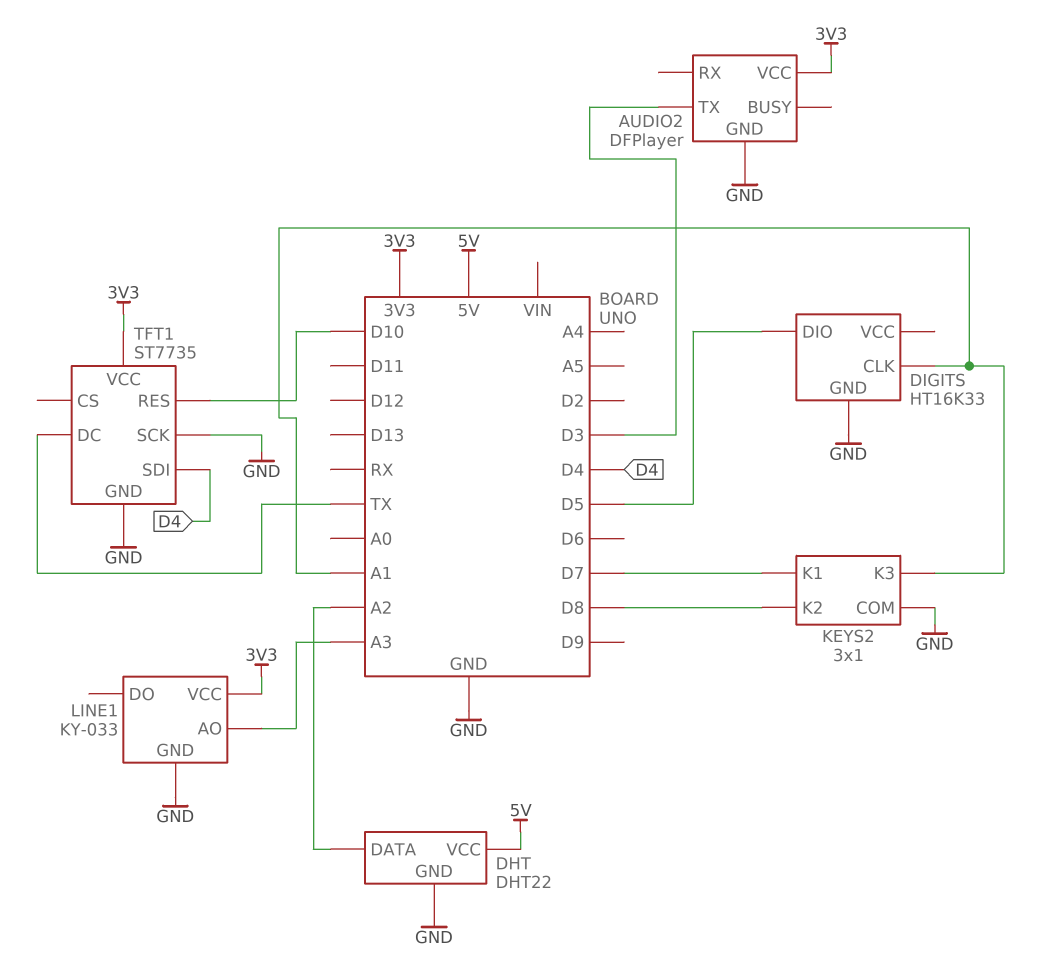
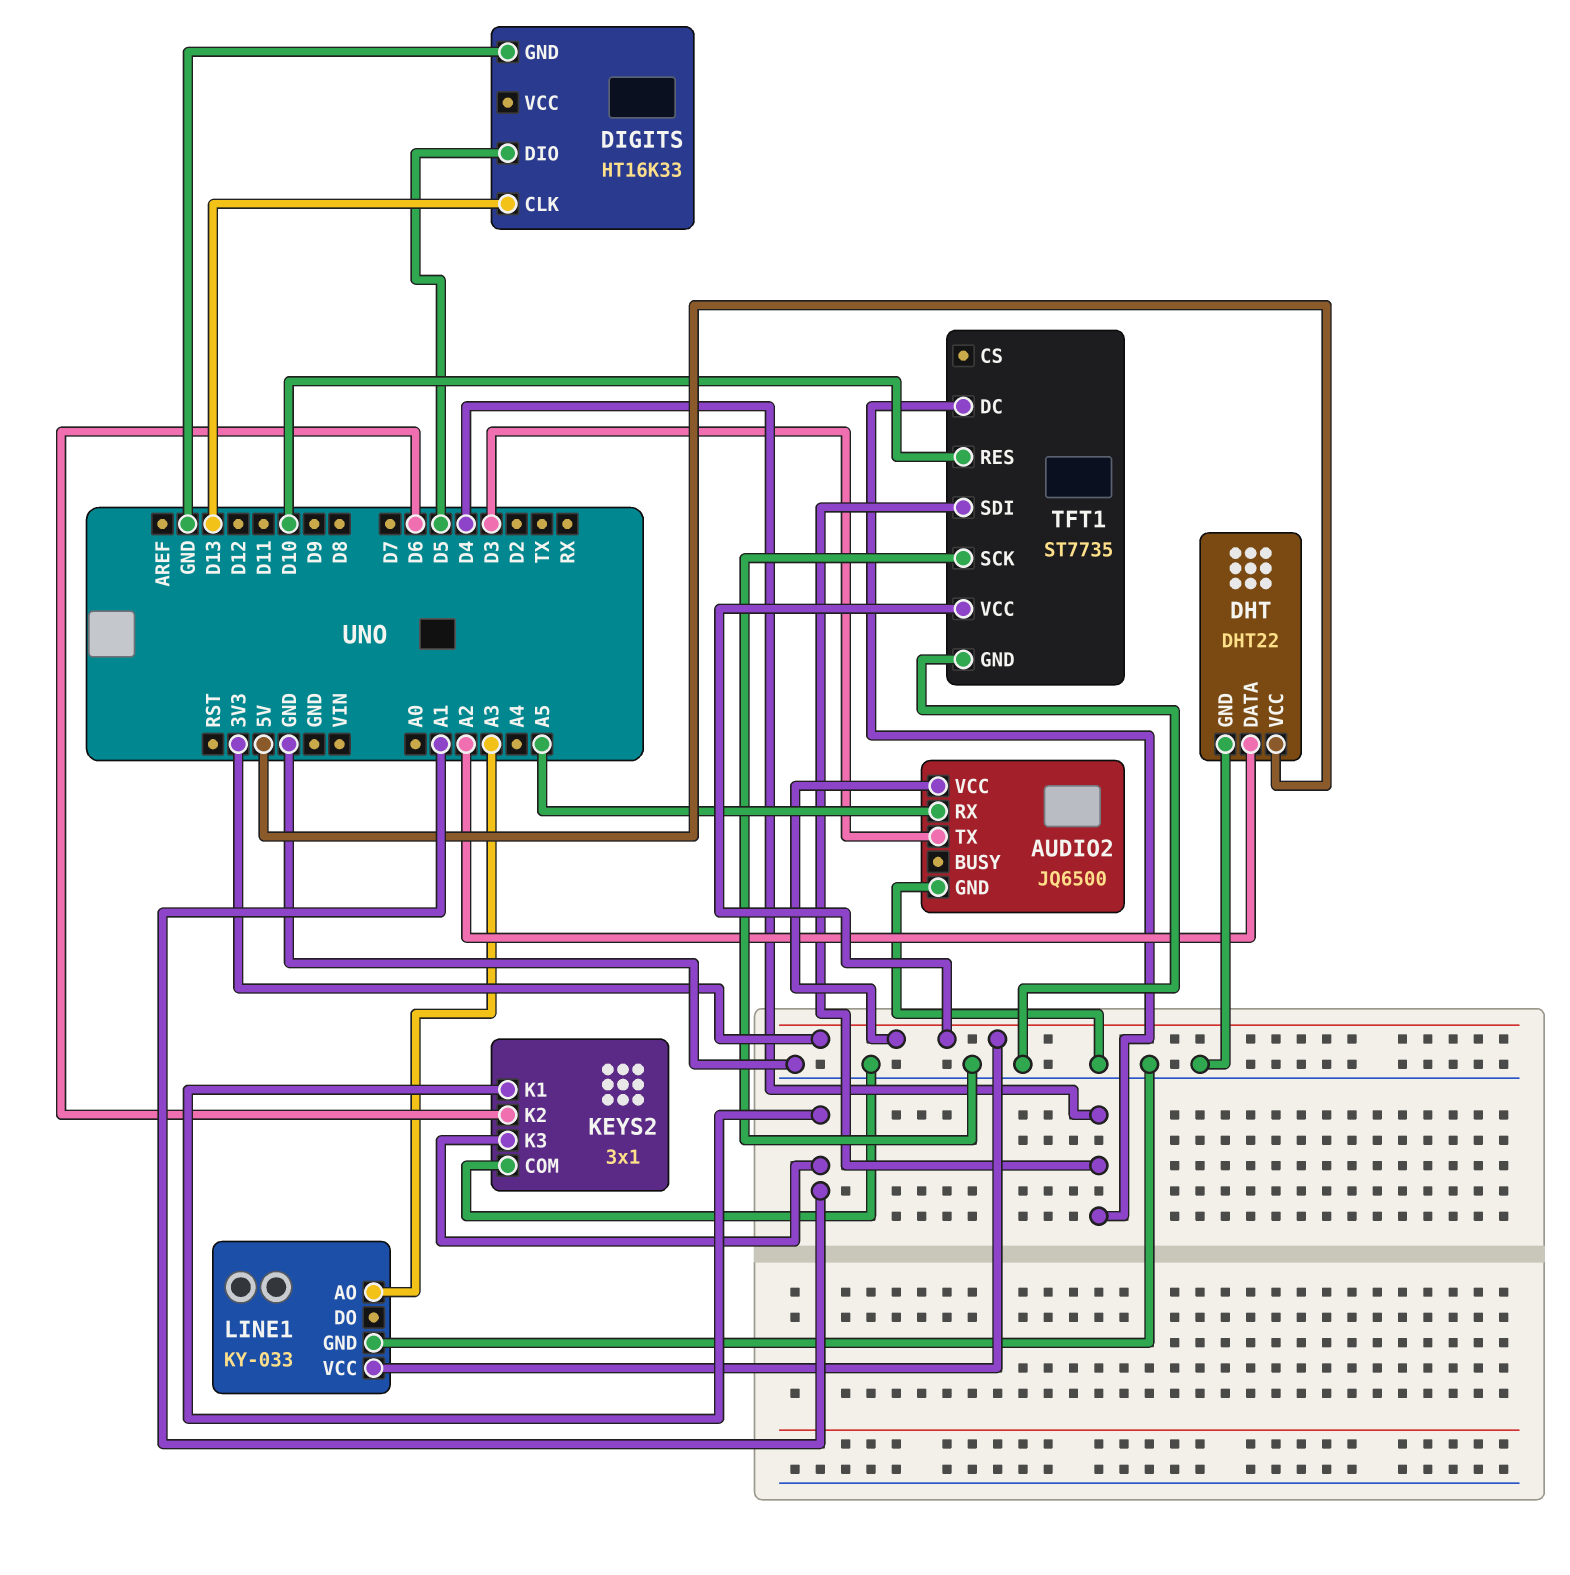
AUDIO2: DFPlayer -> JQ6500
AUDIO2 pin RX: none -> A5
DIGITS pin CLK: A1 -> D13
KEYS2 pin K1: D7 -> A1
KEYS2 pin K2: D8 -> D6
TFT1 pin DC: TX -> D4

